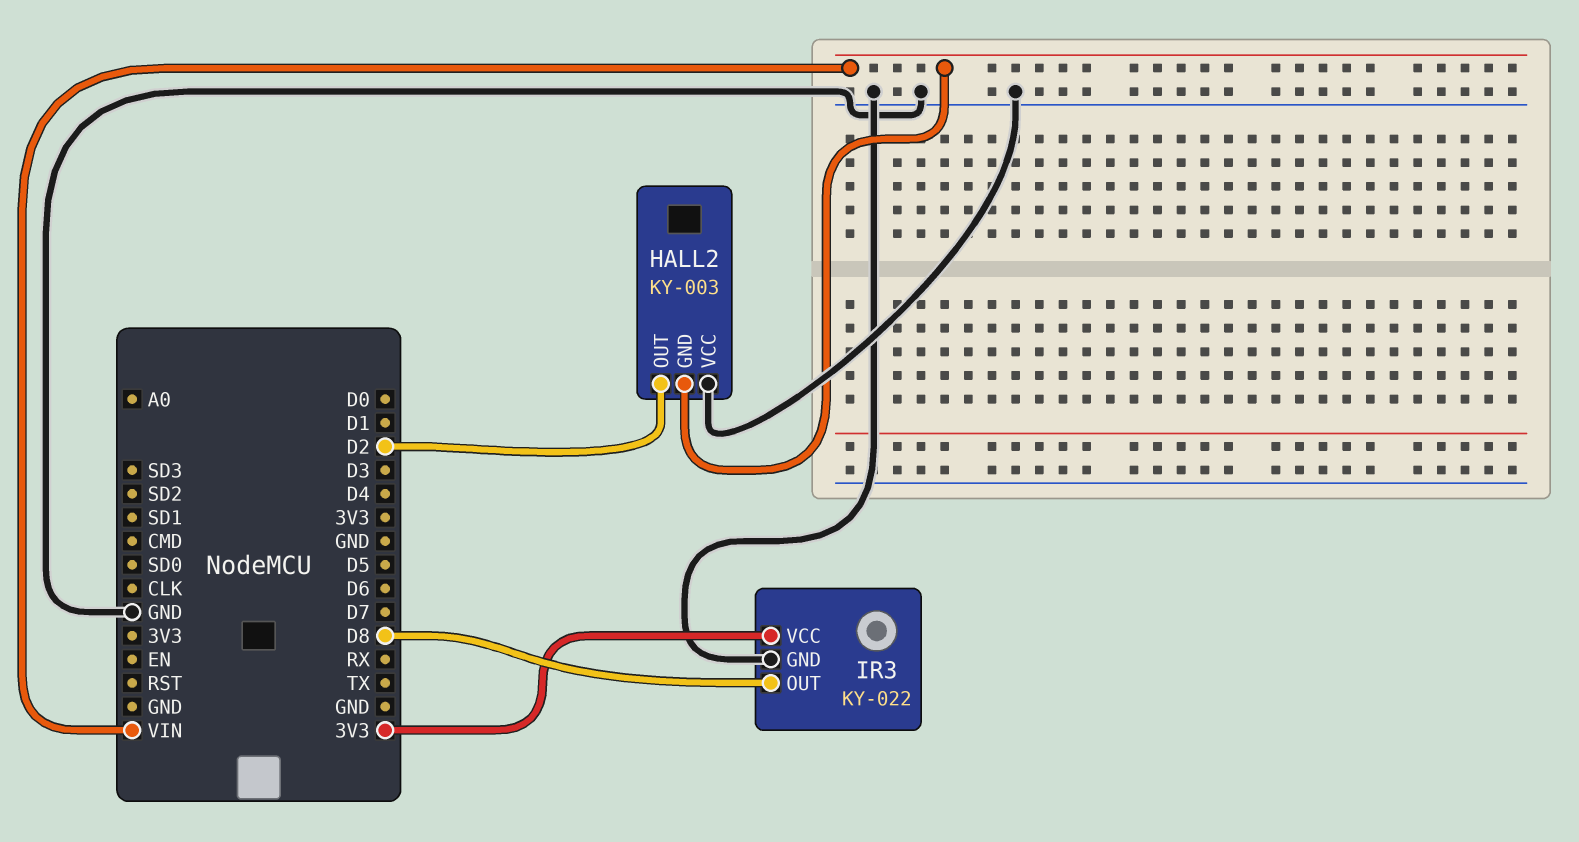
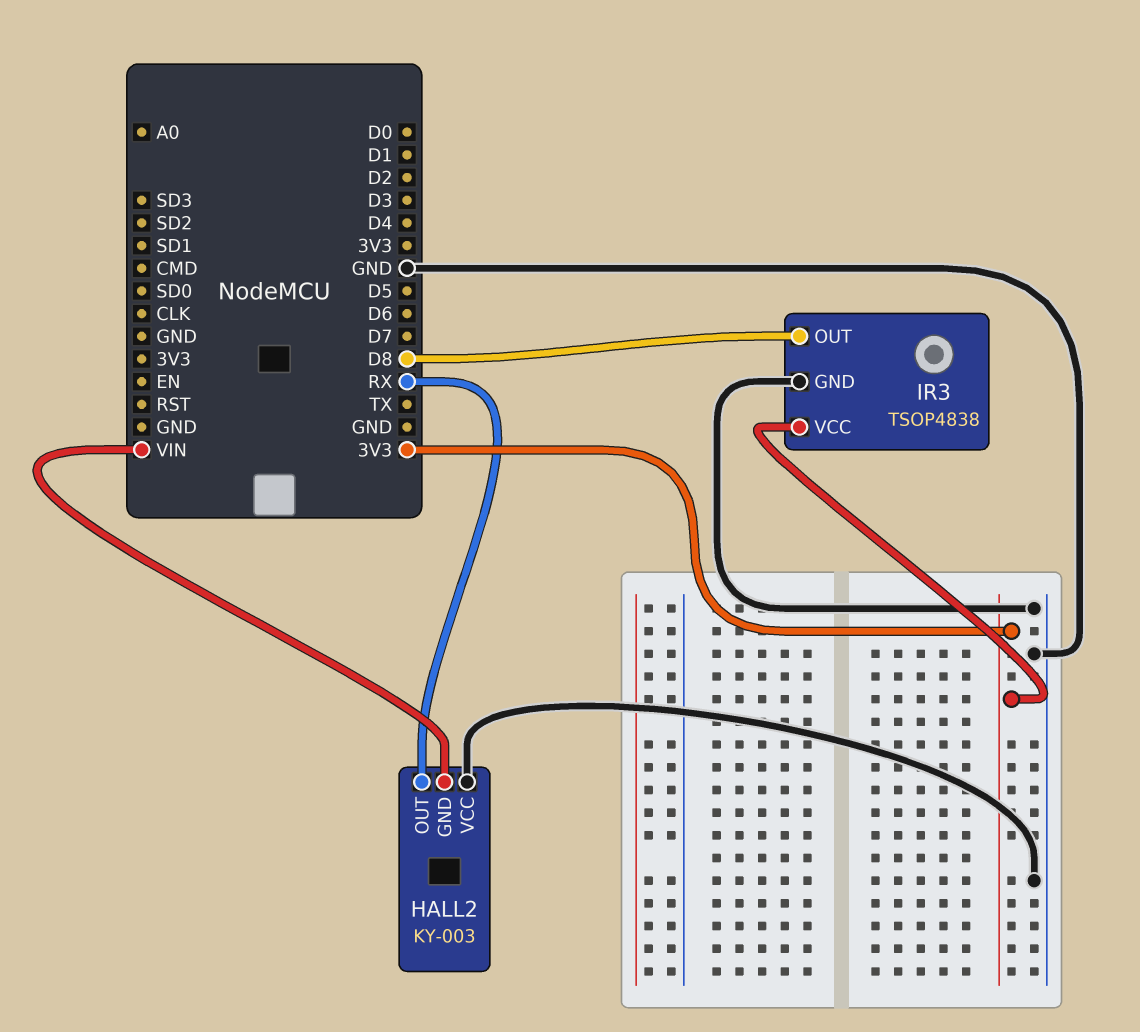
HALL2 pin OUT: D2 -> RX
IR3: KY-022 -> TSOP4838

